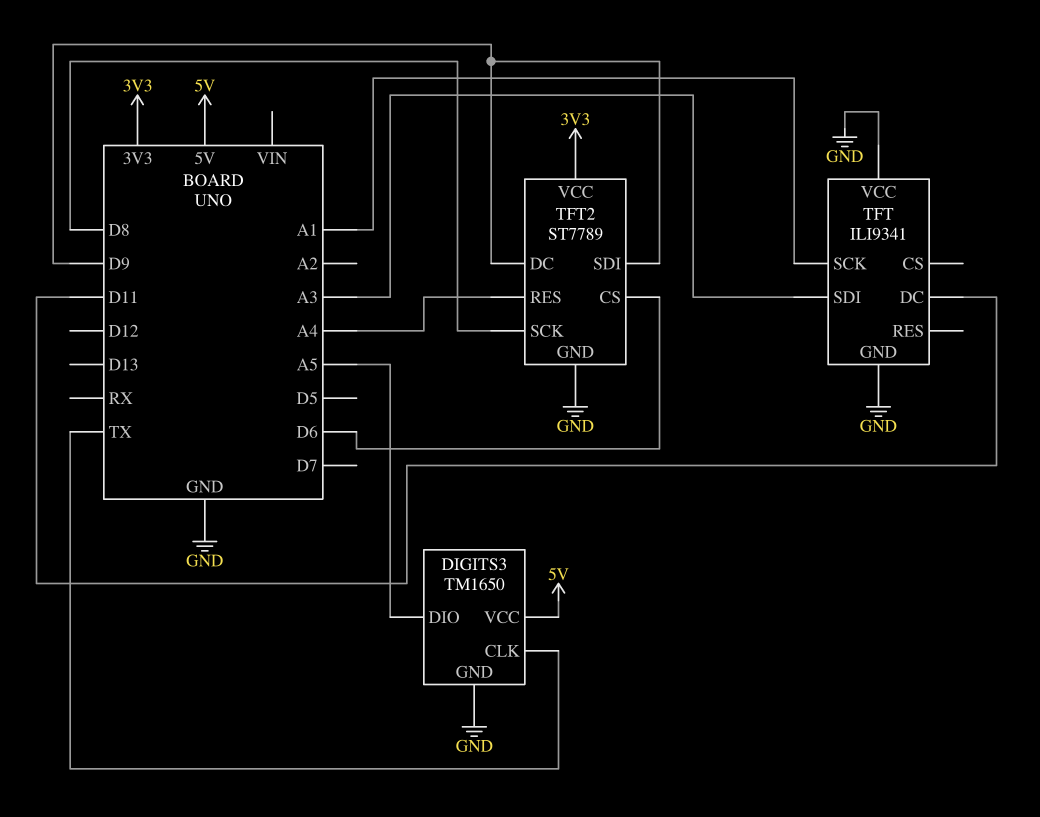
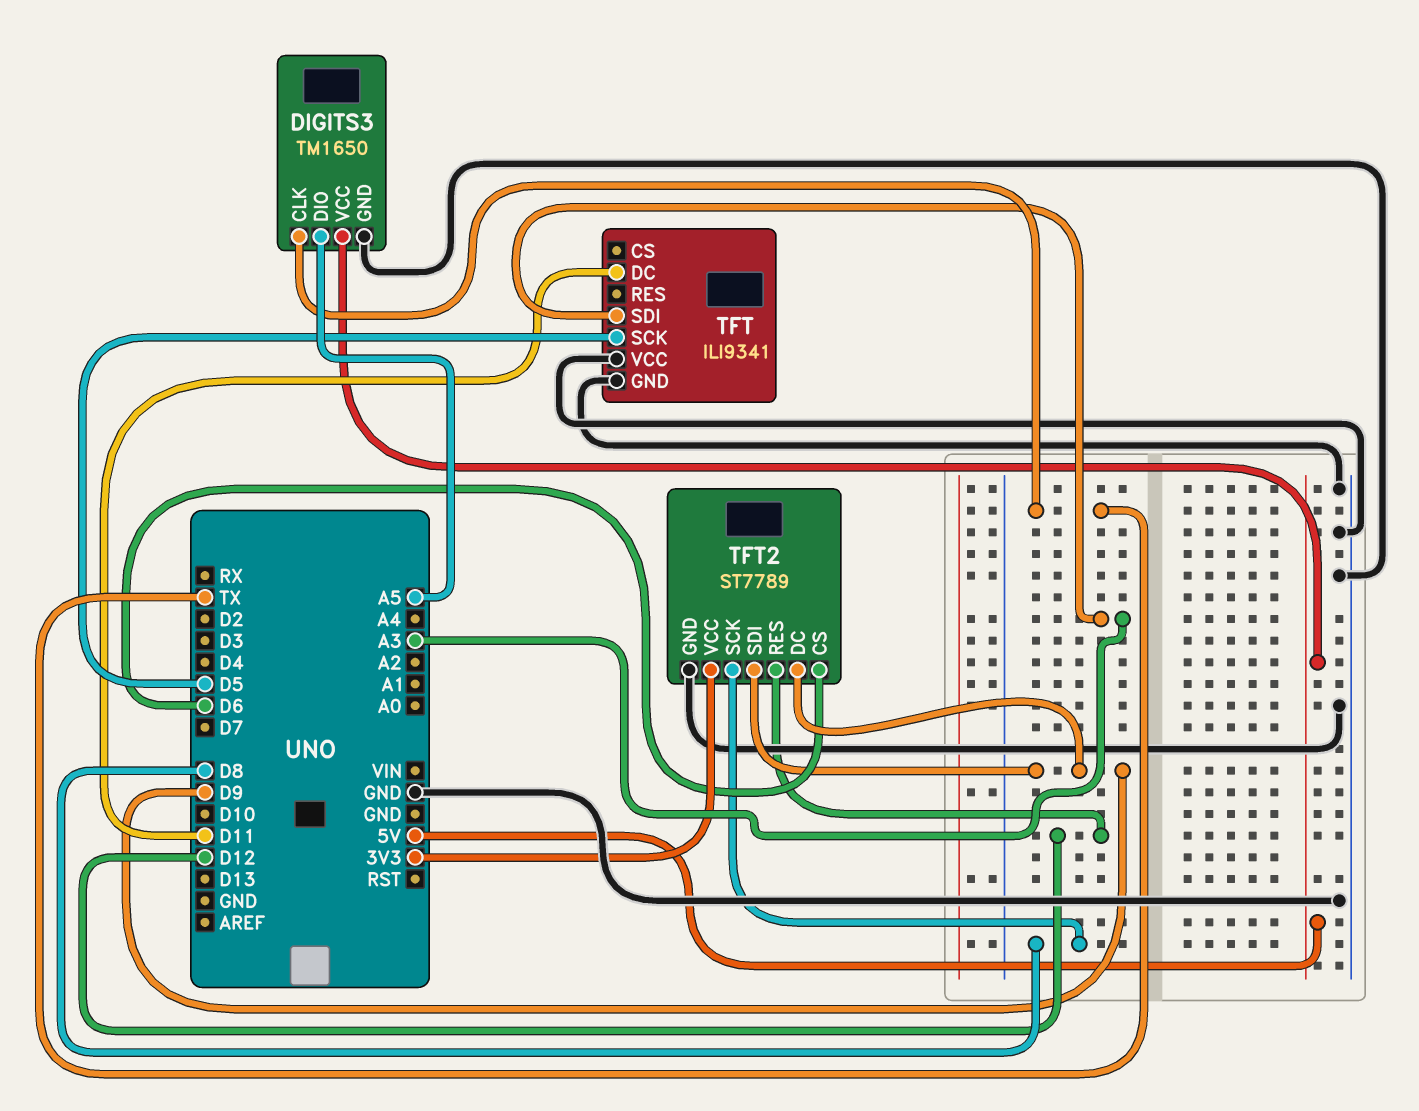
TFT pin SCK: A1 -> D5
TFT2 pin RES: A4 -> D12

